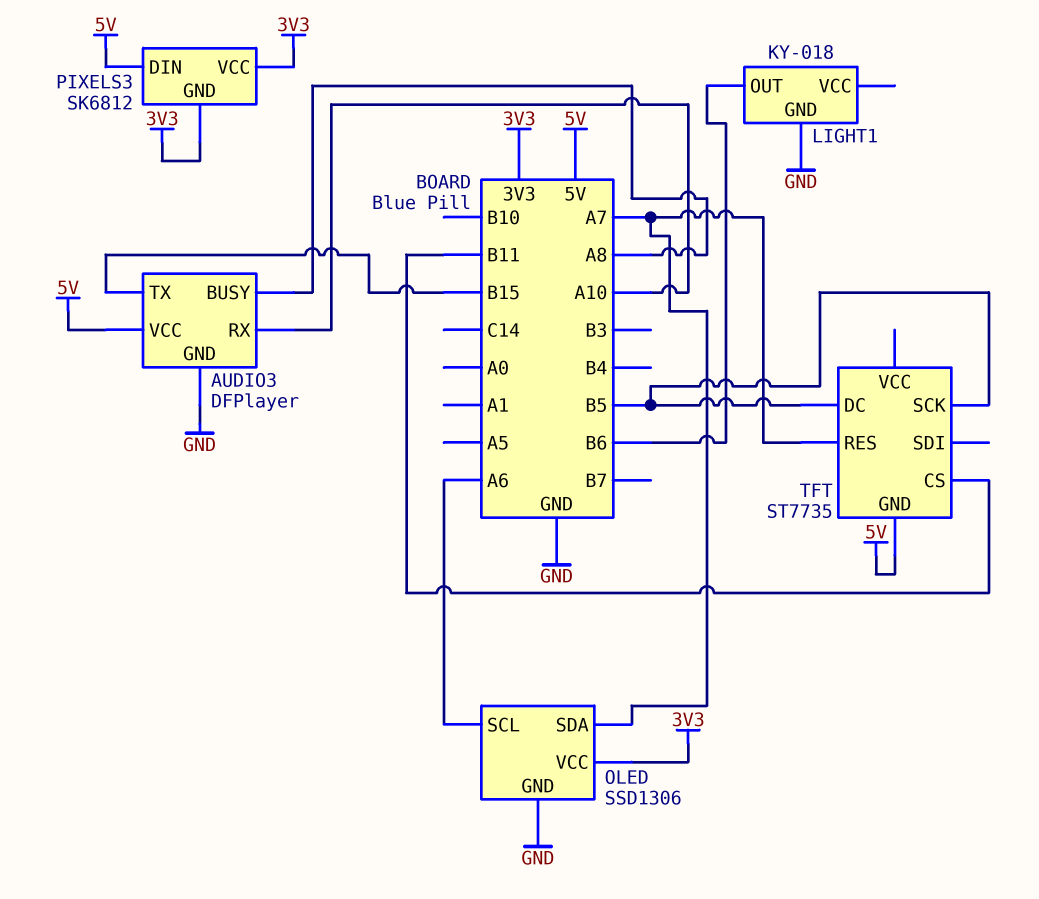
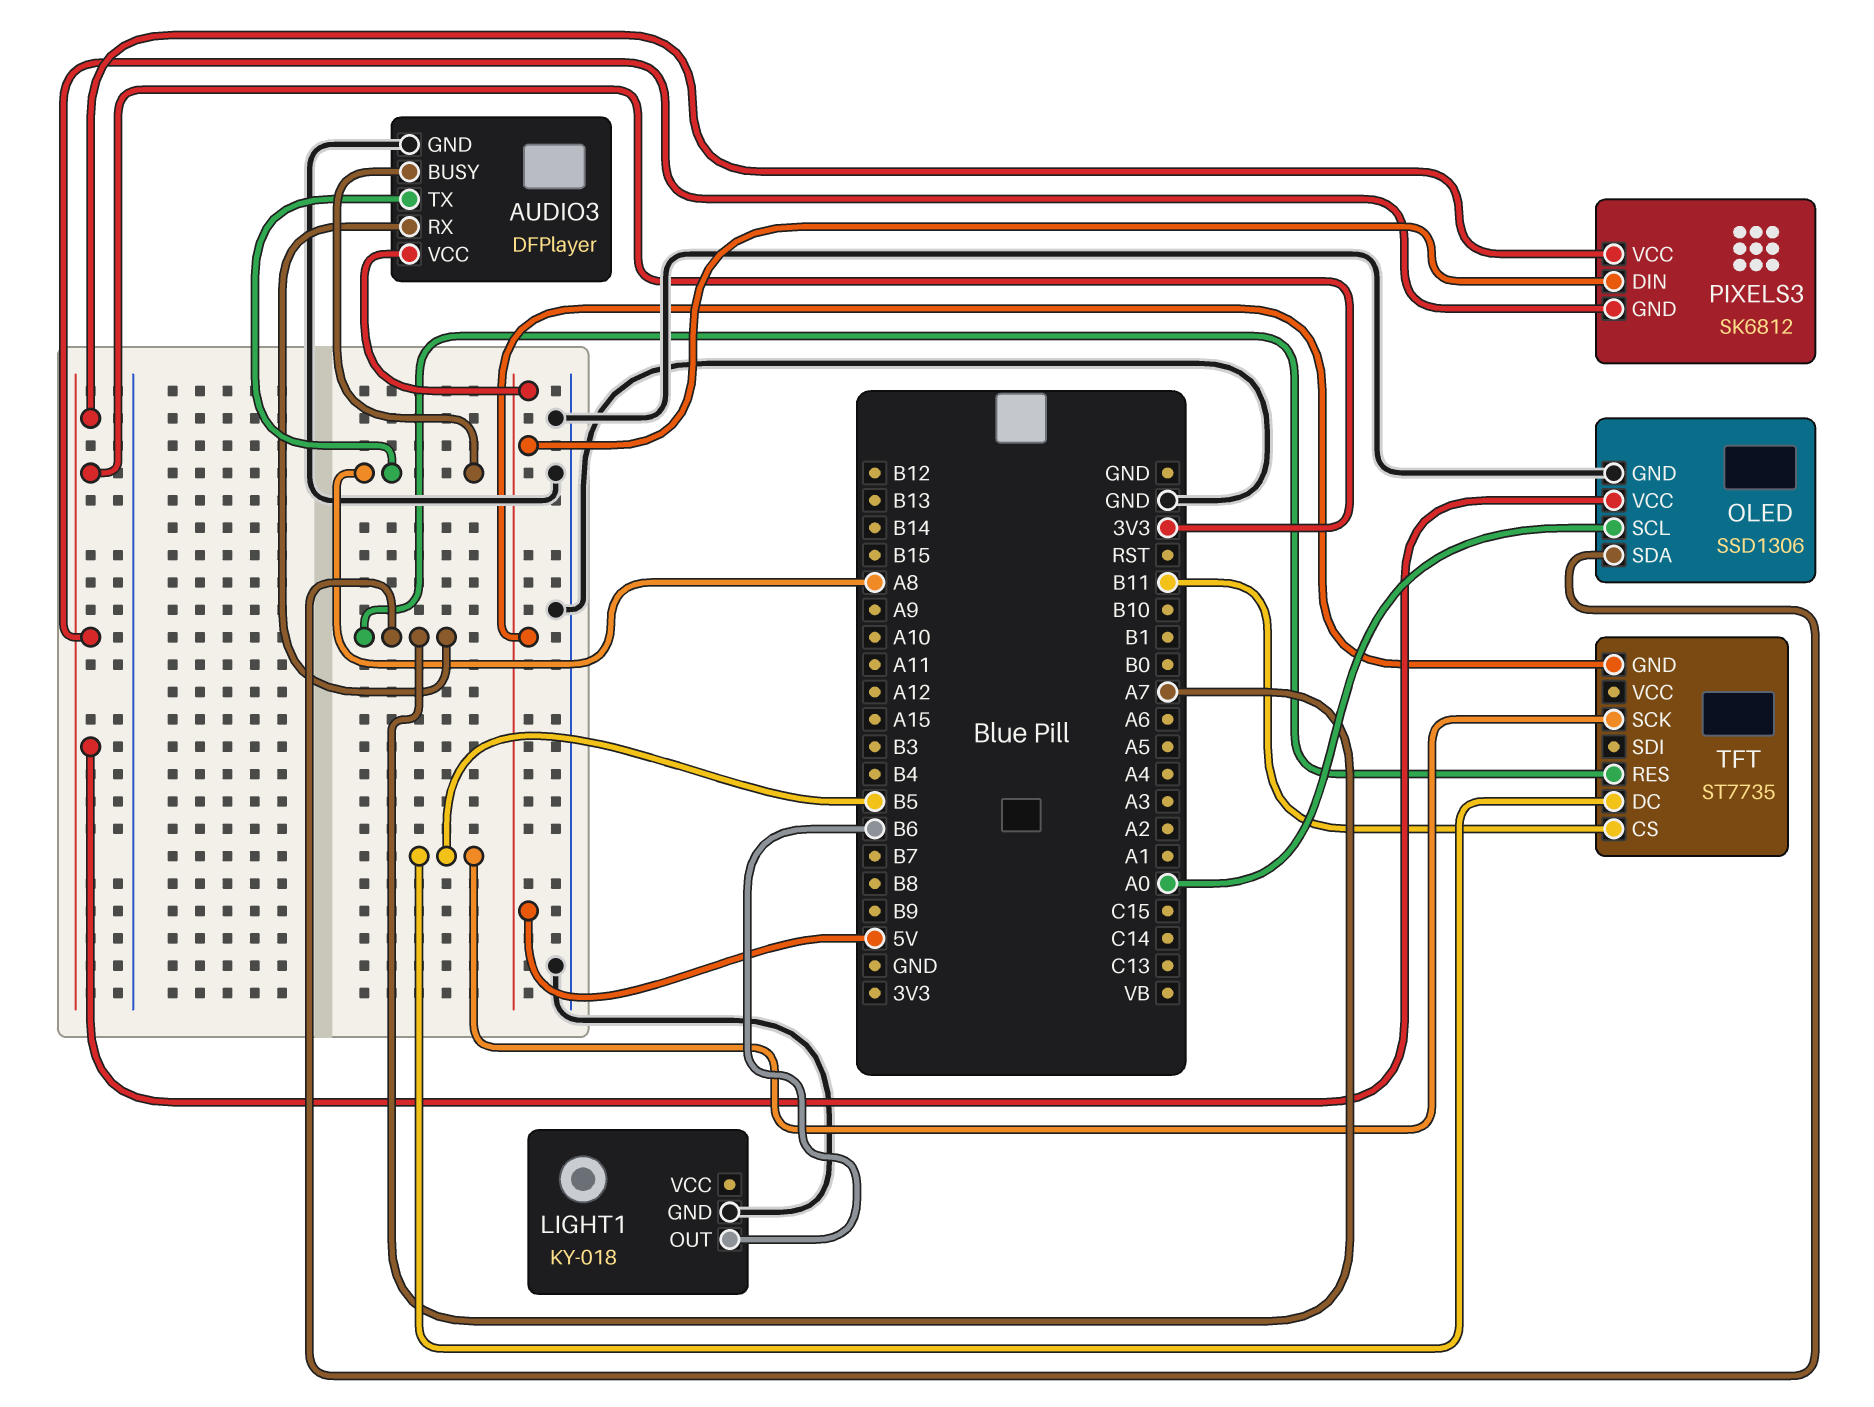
AUDIO3 pin RX: A10 -> A7
AUDIO3 pin TX: B15 -> A8
OLED pin SCL: A6 -> A0

